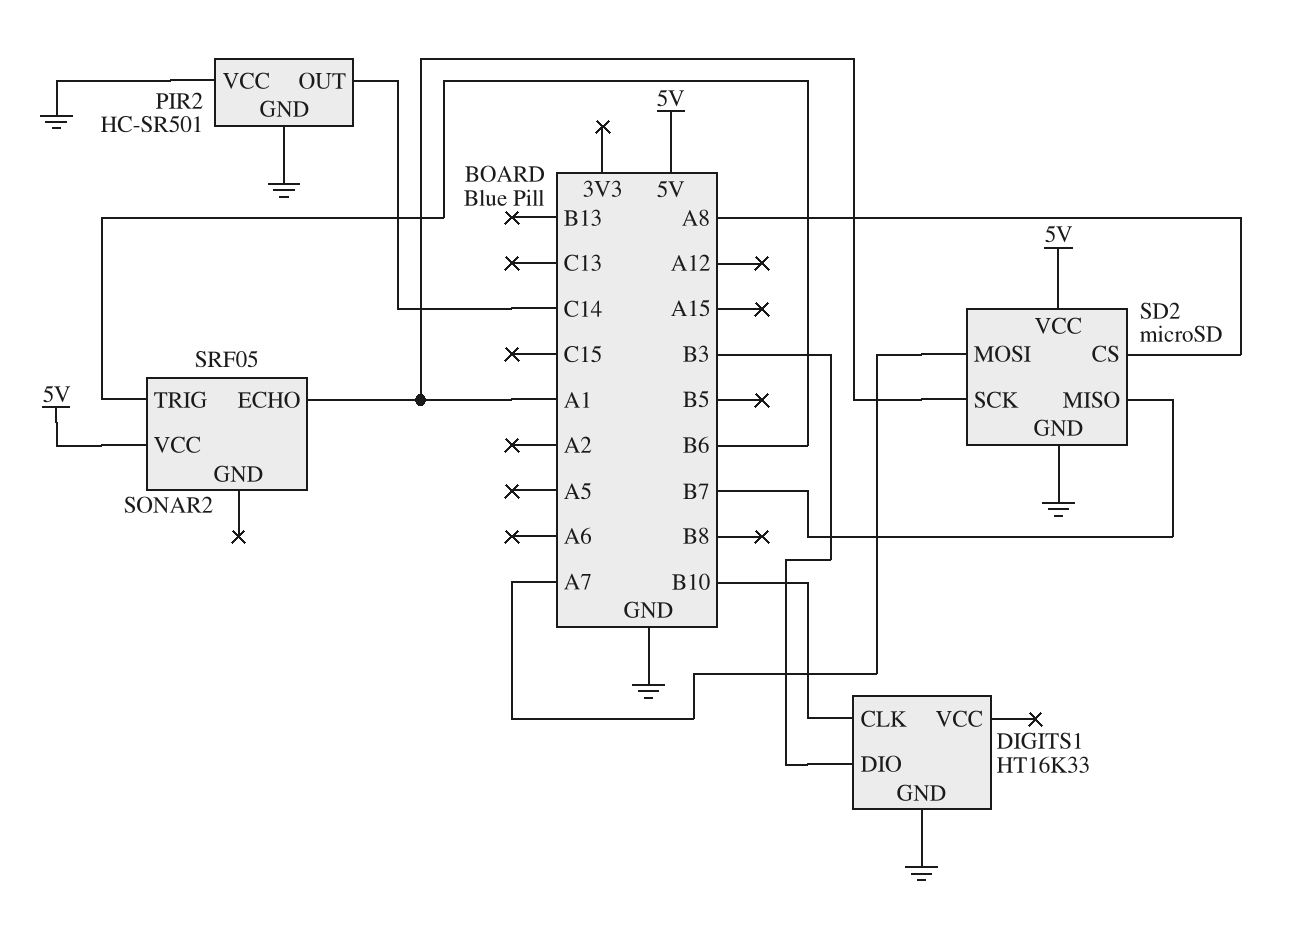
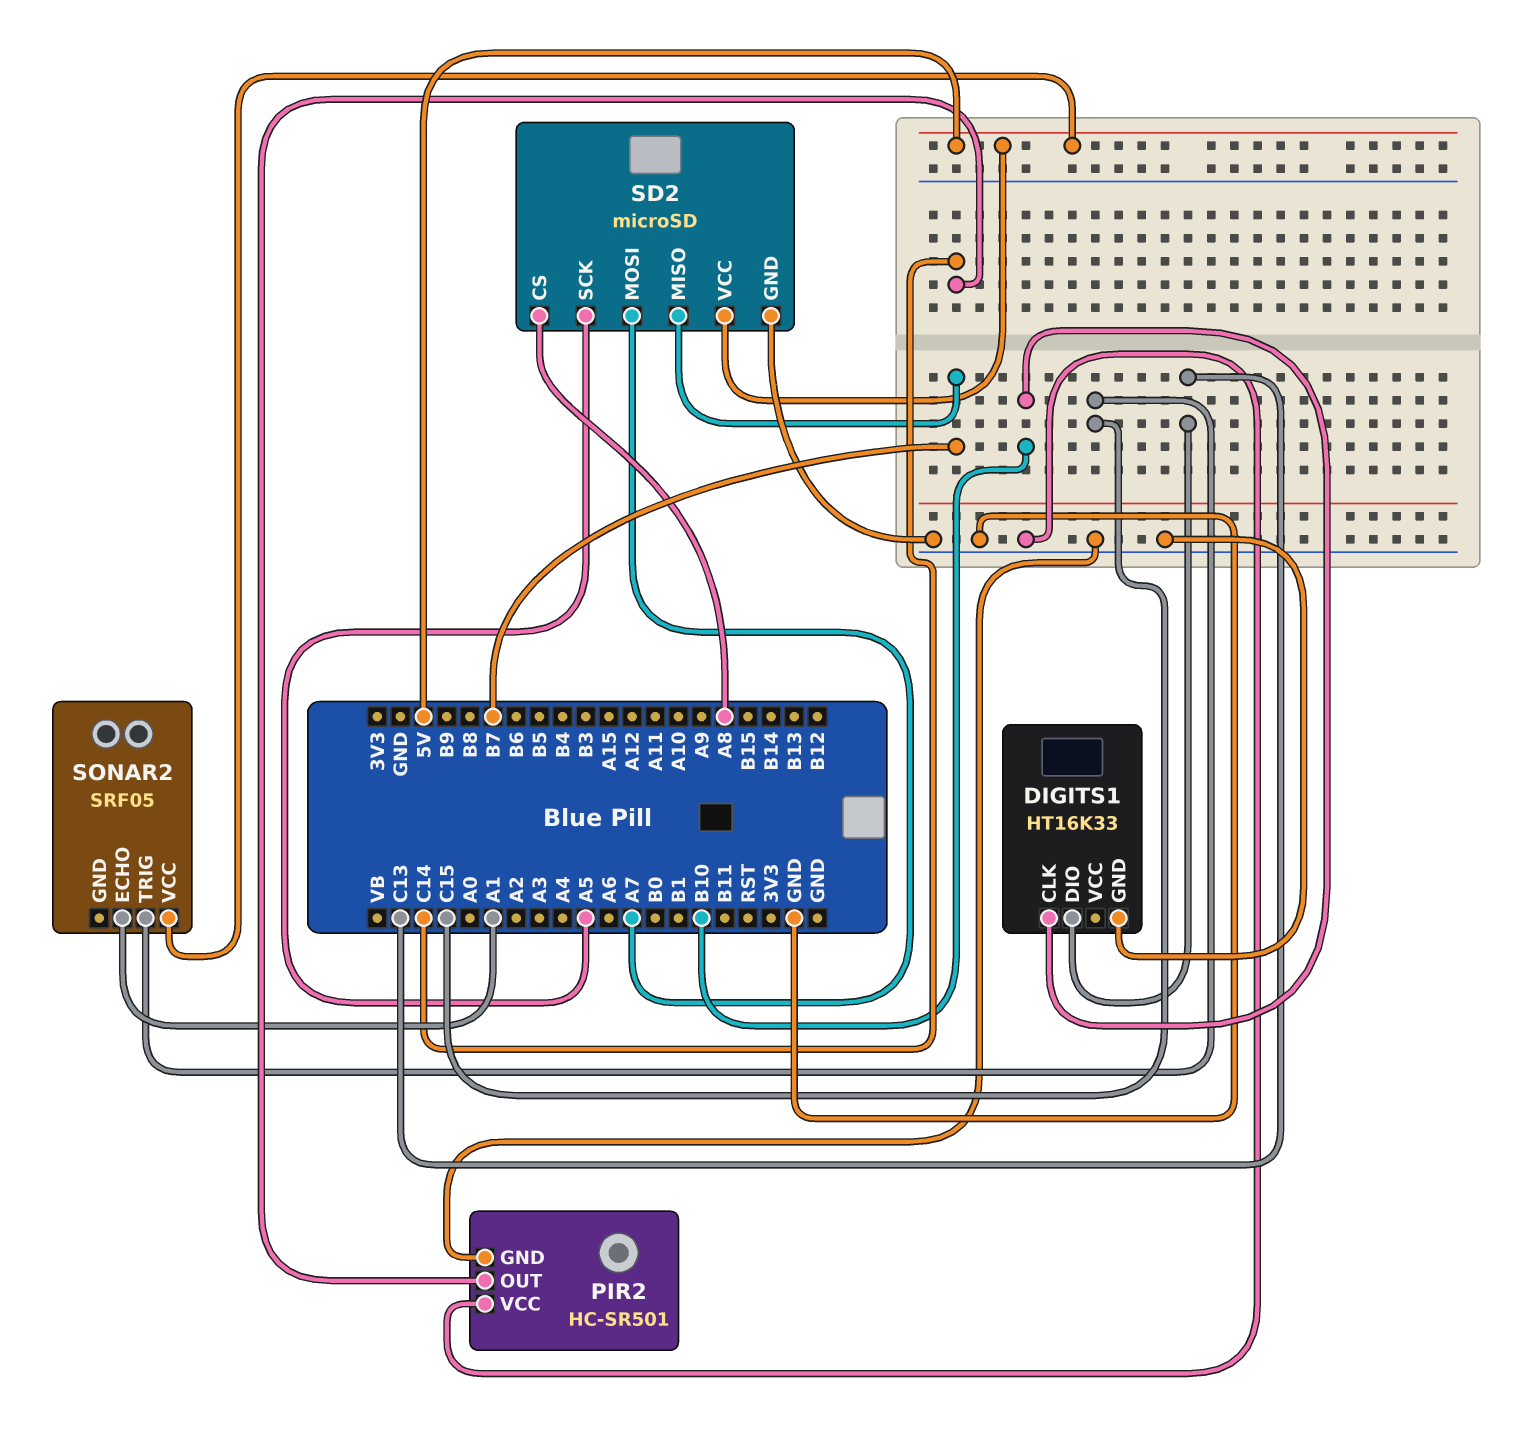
DIGITS1 pin DIO: B3 -> C13
SD2 pin SCK: A1 -> A5
SONAR2 pin TRIG: B6 -> C15

